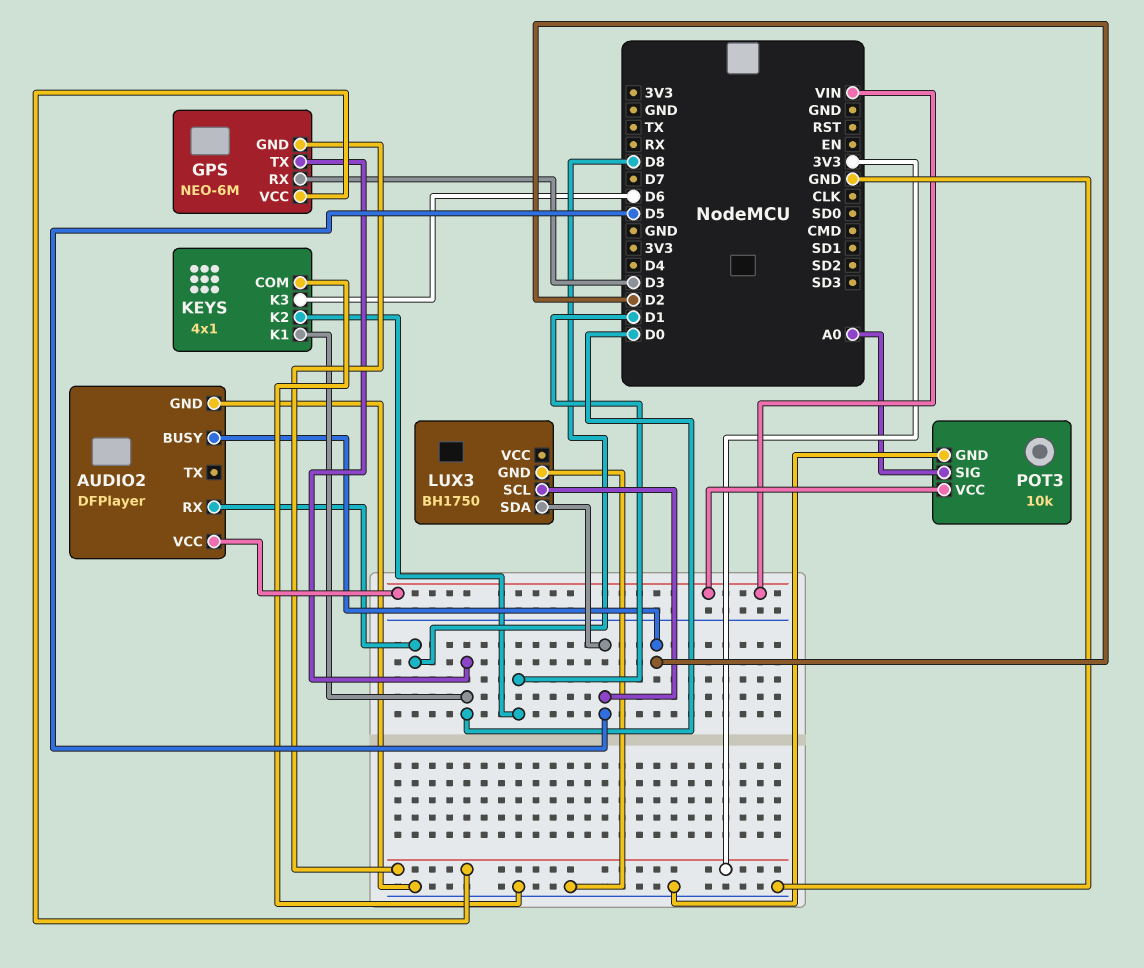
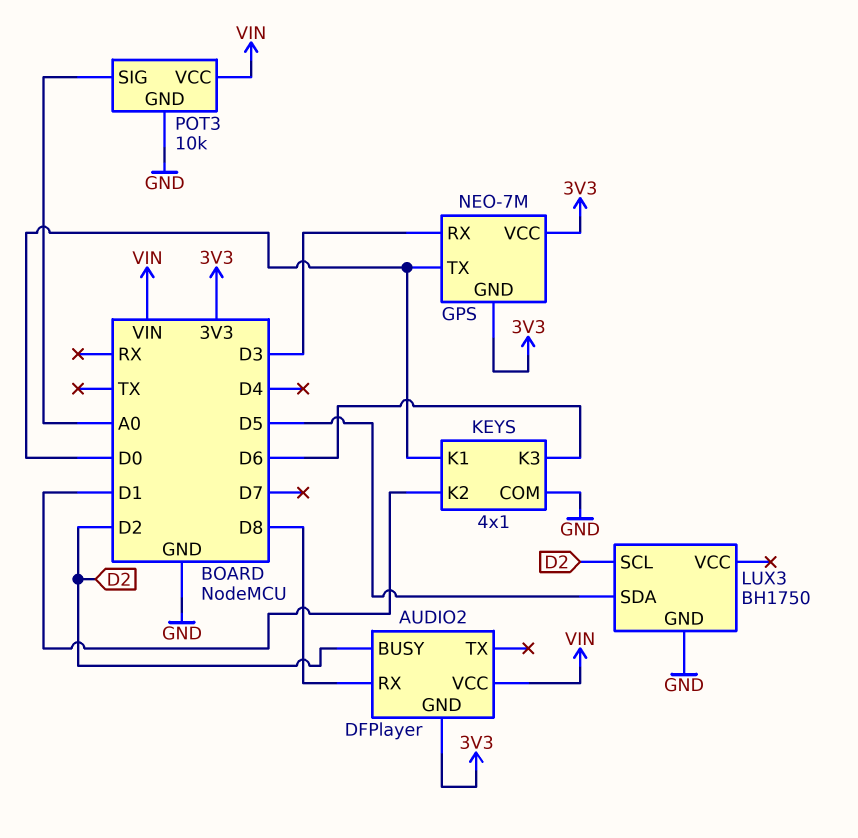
AUDIO2 pin GND: GND -> 3V3
GPS: NEO-6M -> NEO-7M
LUX3 pin SCL: D5 -> D2

